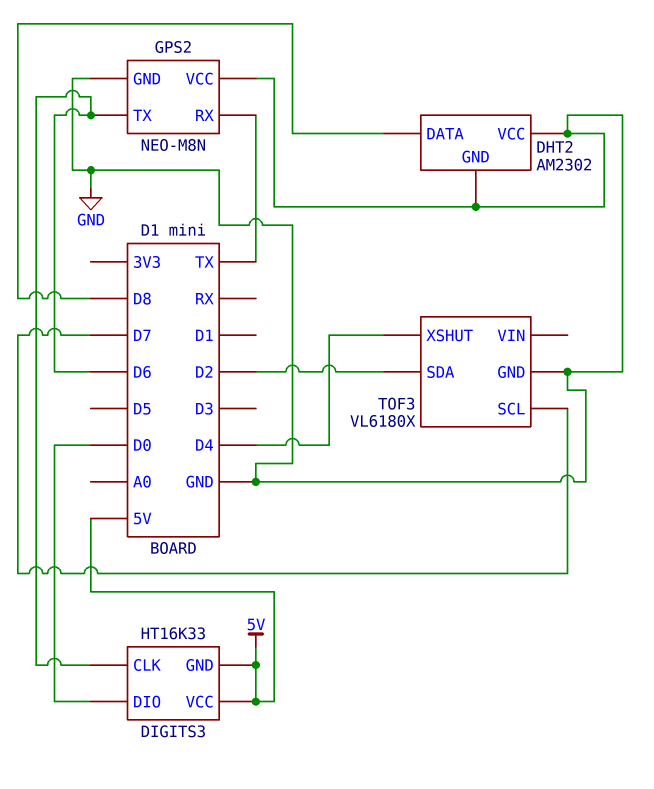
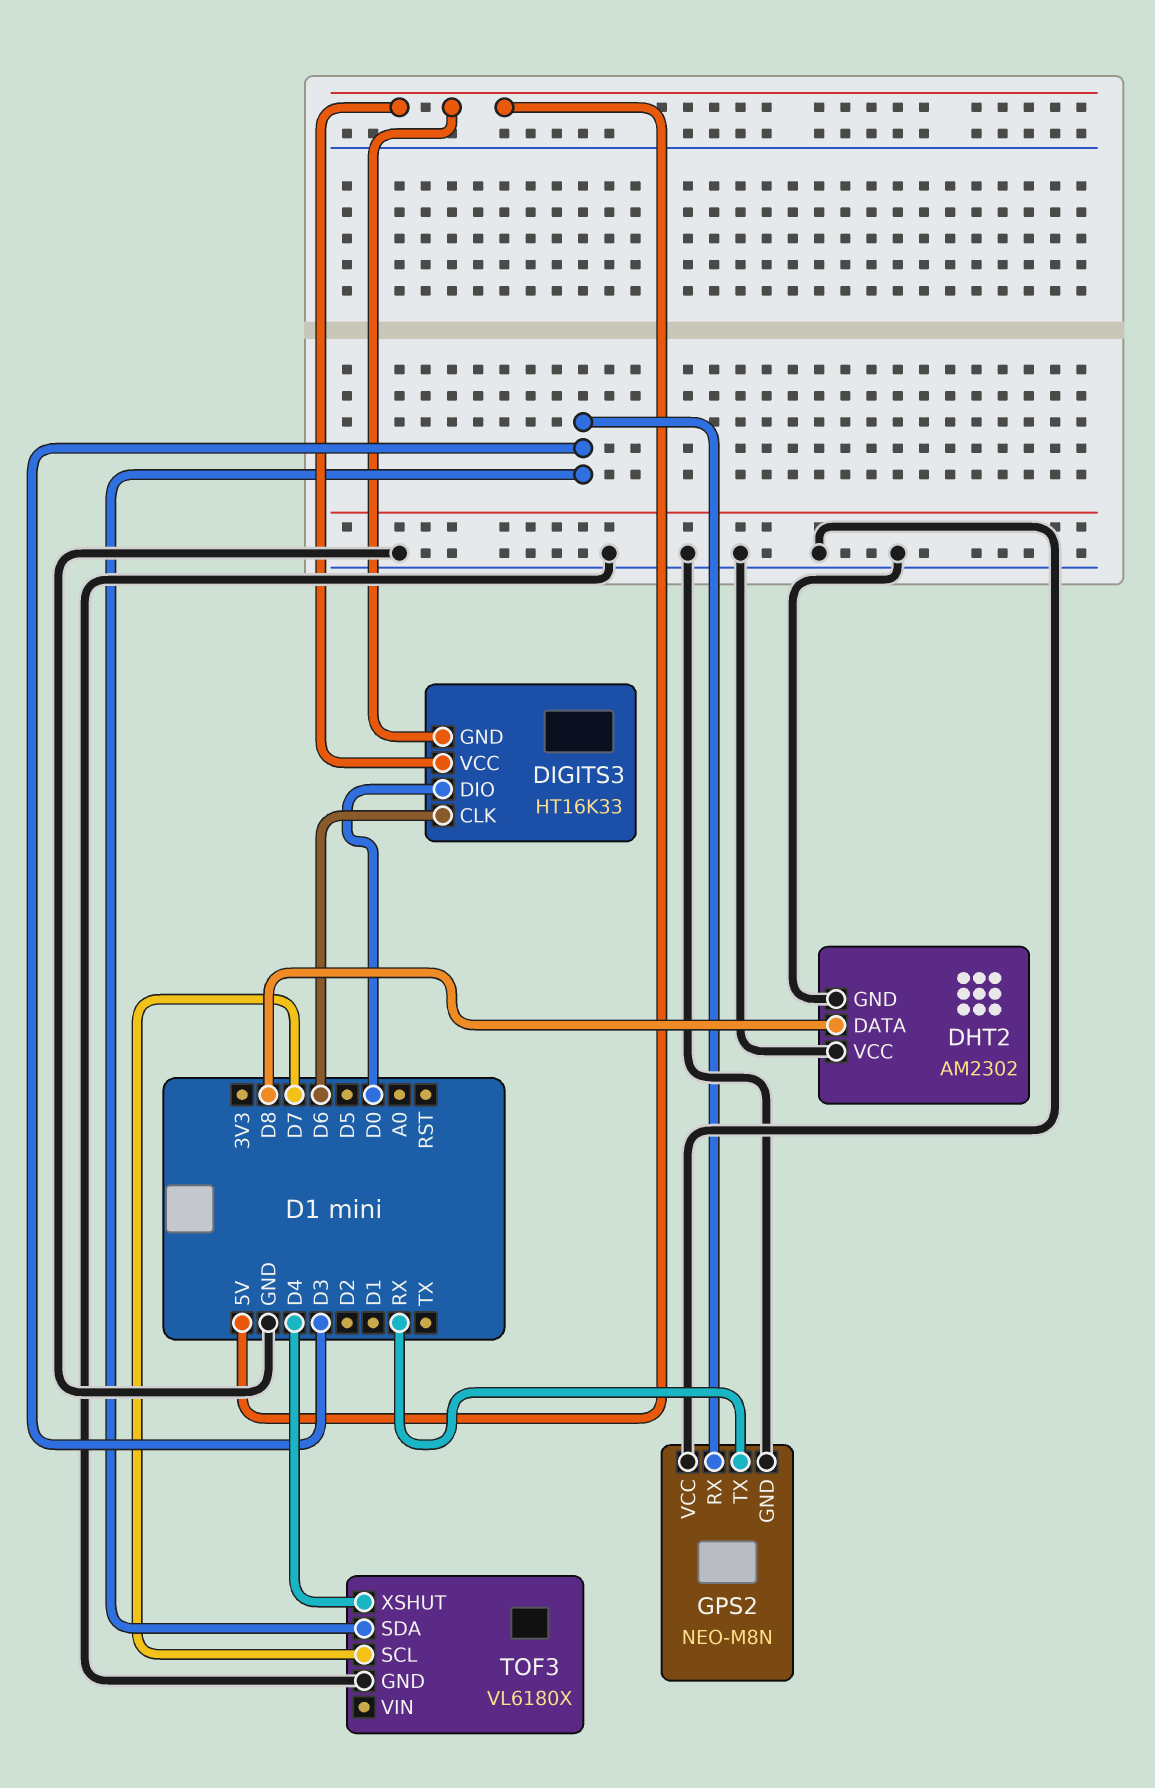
GPS2 pin RX: TX -> D3
GPS2 pin TX: D6 -> RX
TOF3 pin SDA: D2 -> D3

